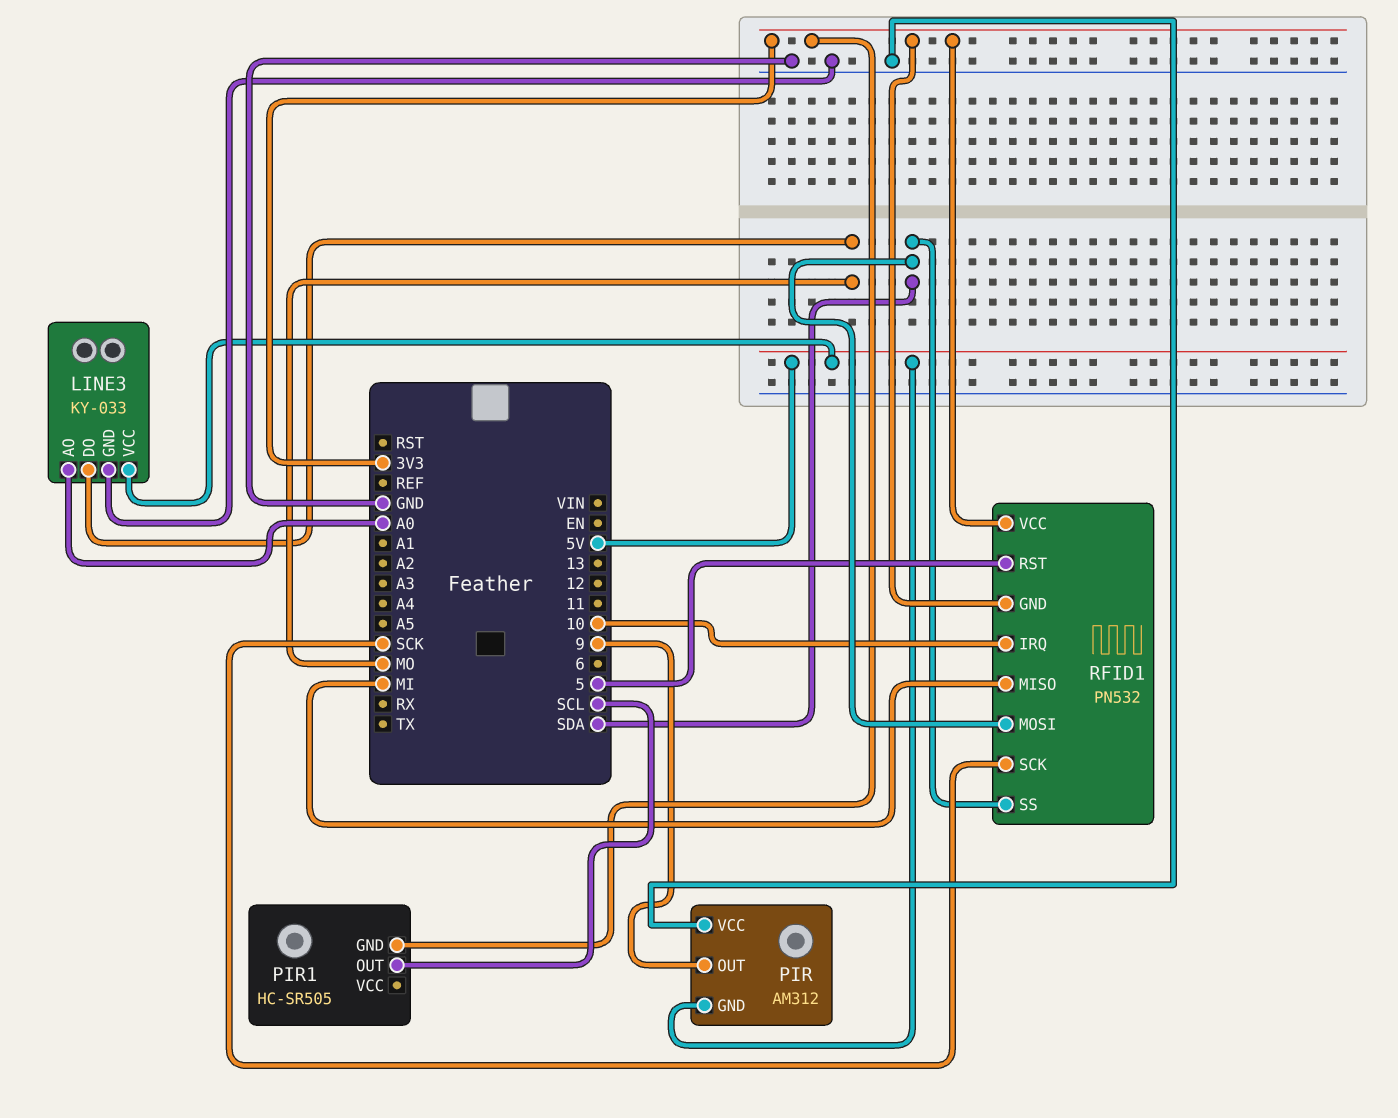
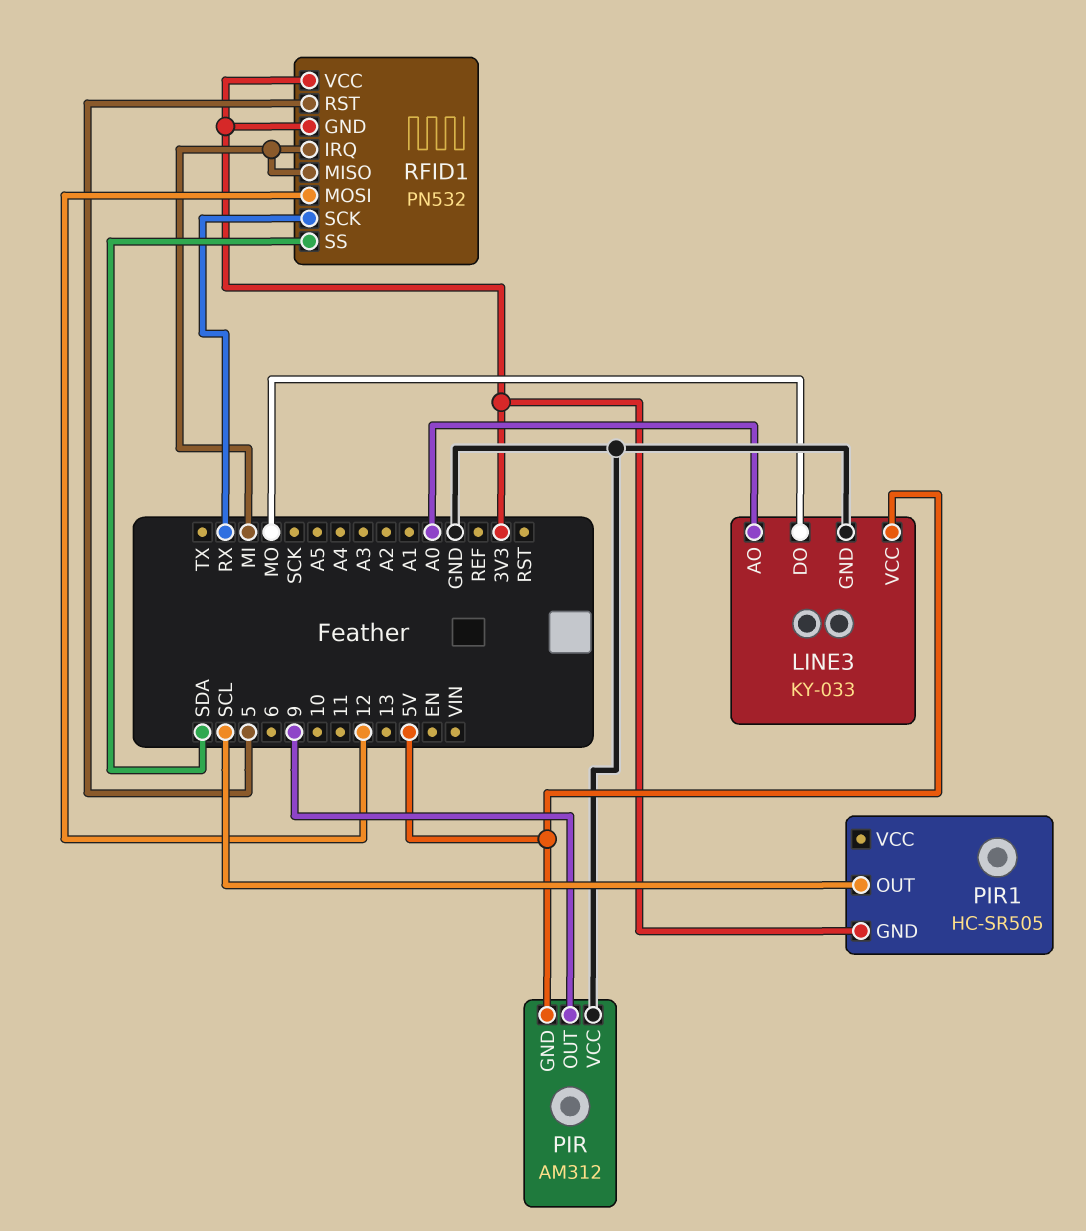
RFID1 pin IRQ: 10 -> MI
RFID1 pin MOSI: SDA -> 12
RFID1 pin SCK: SCK -> RX

